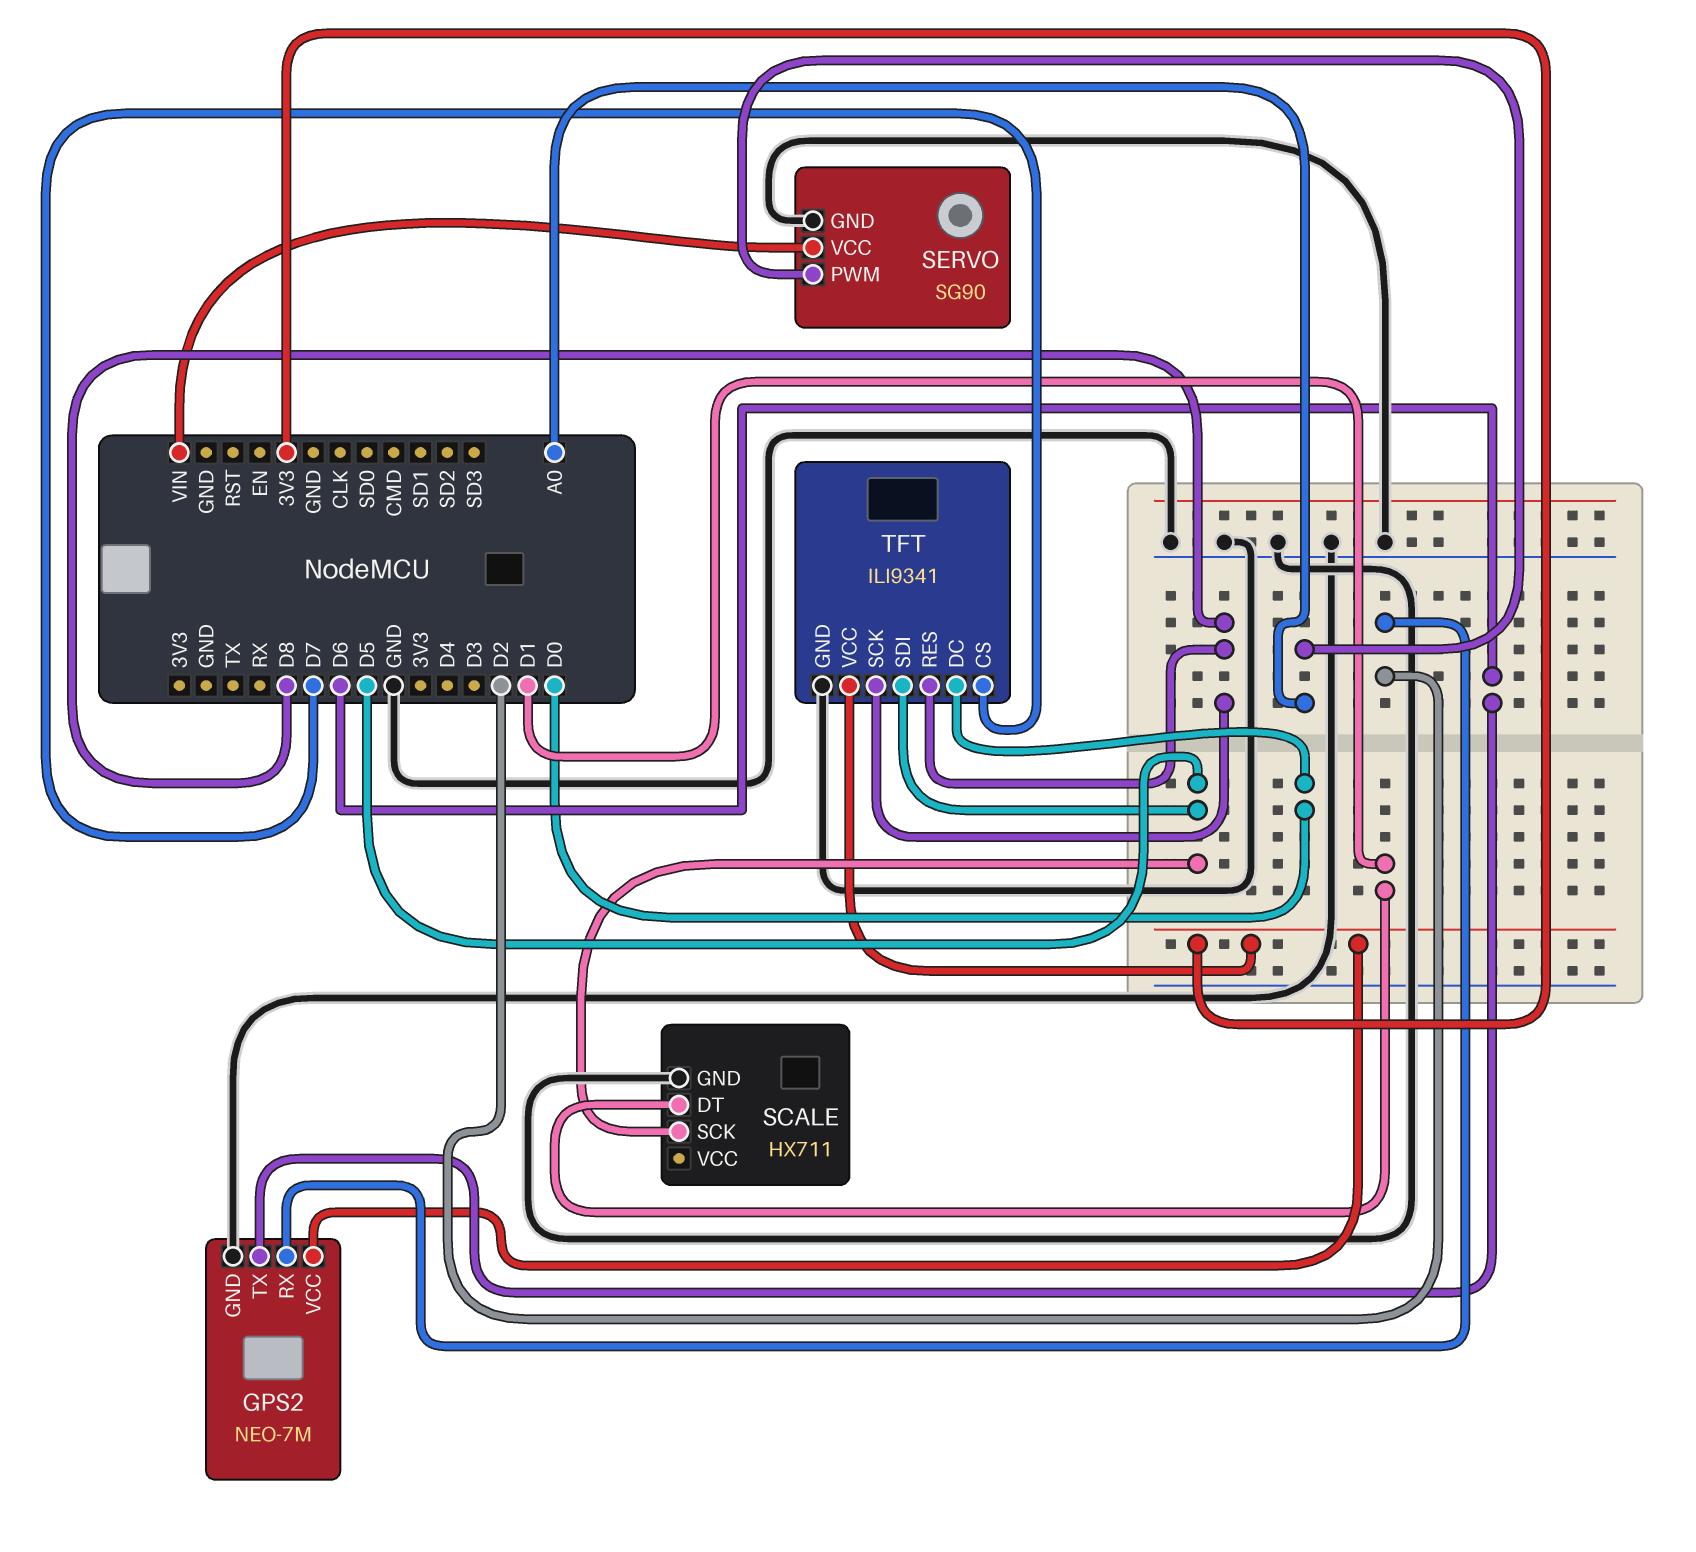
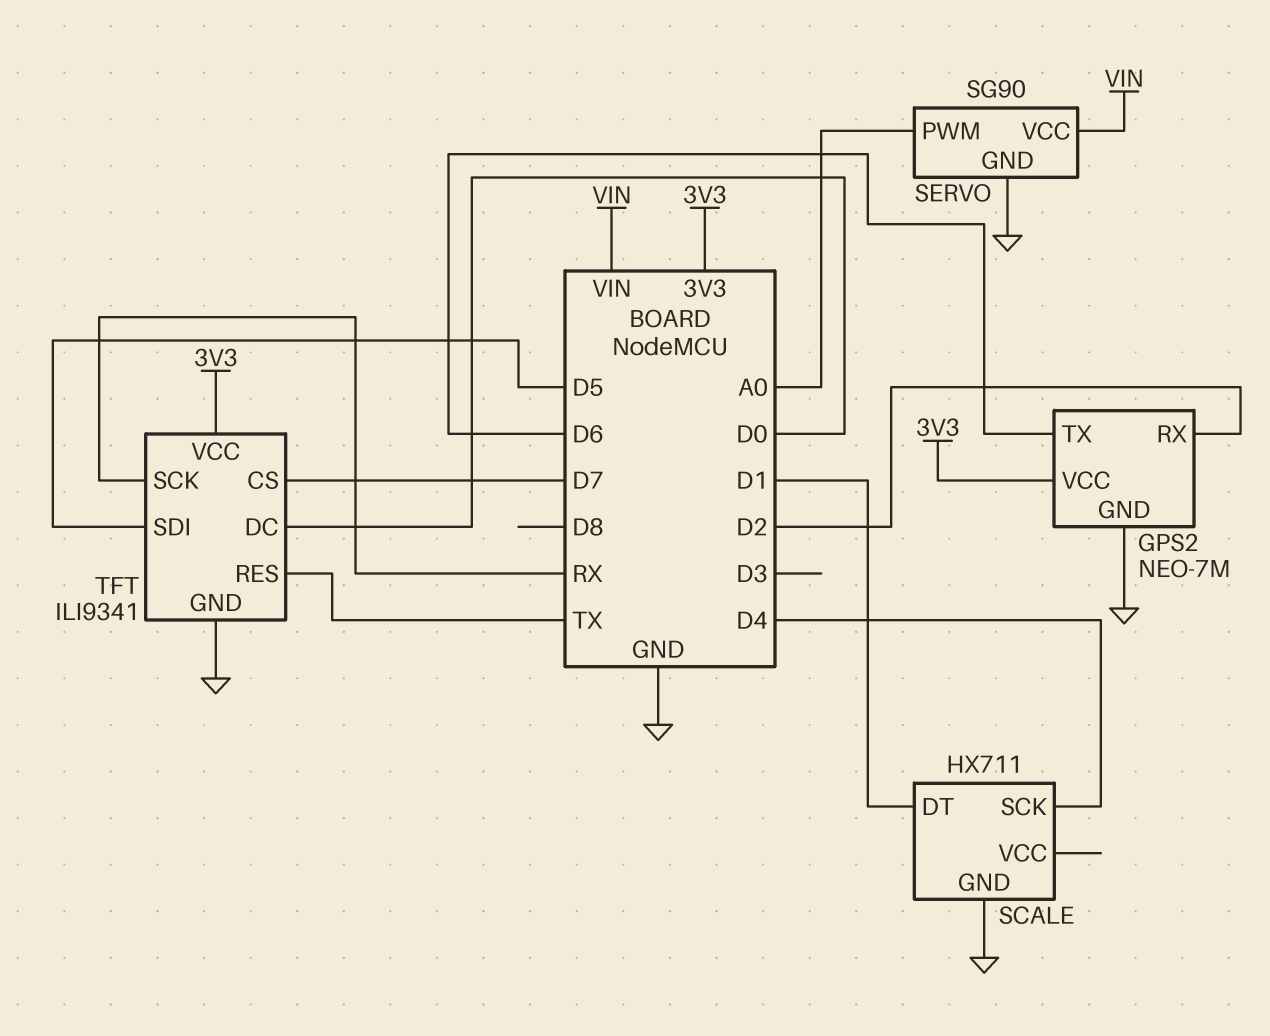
SCALE pin SCK: D5 -> D4
TFT pin RES: D8 -> TX
TFT pin SCK: D8 -> RX

